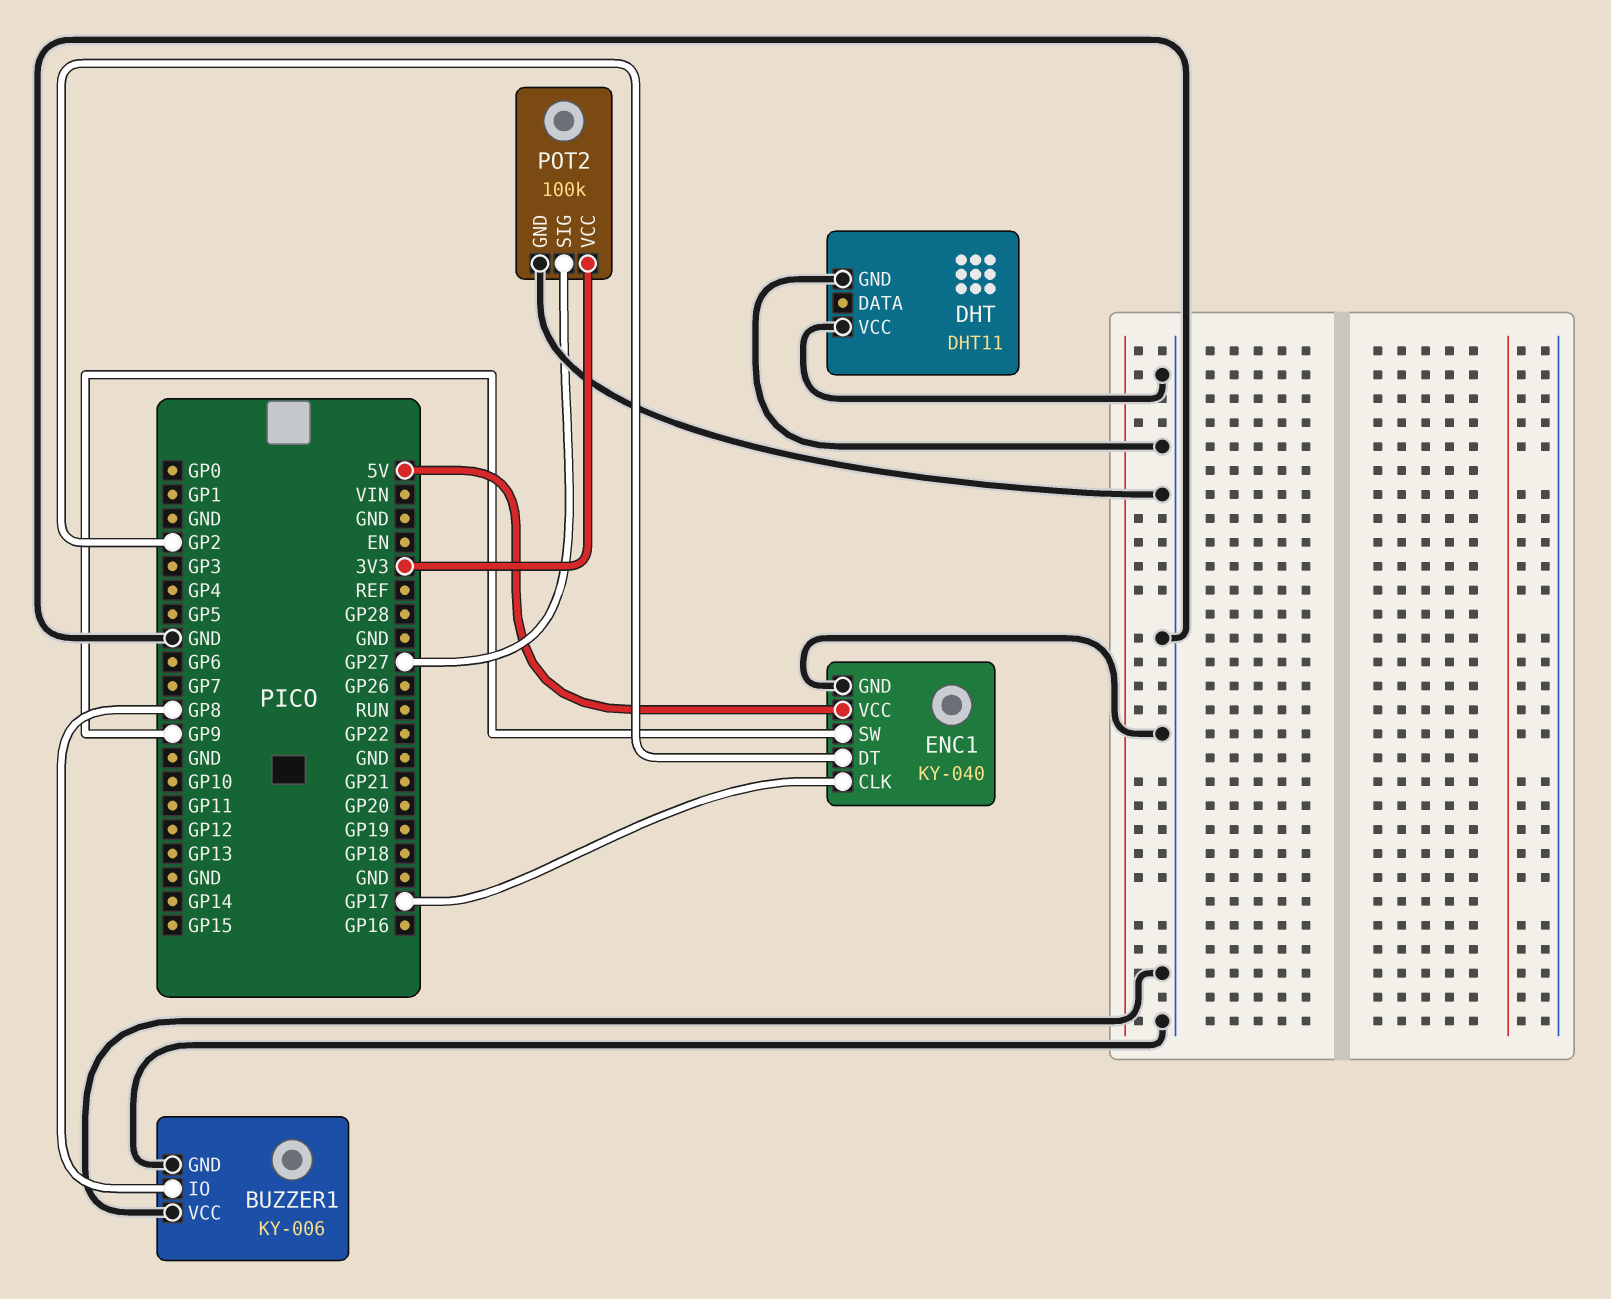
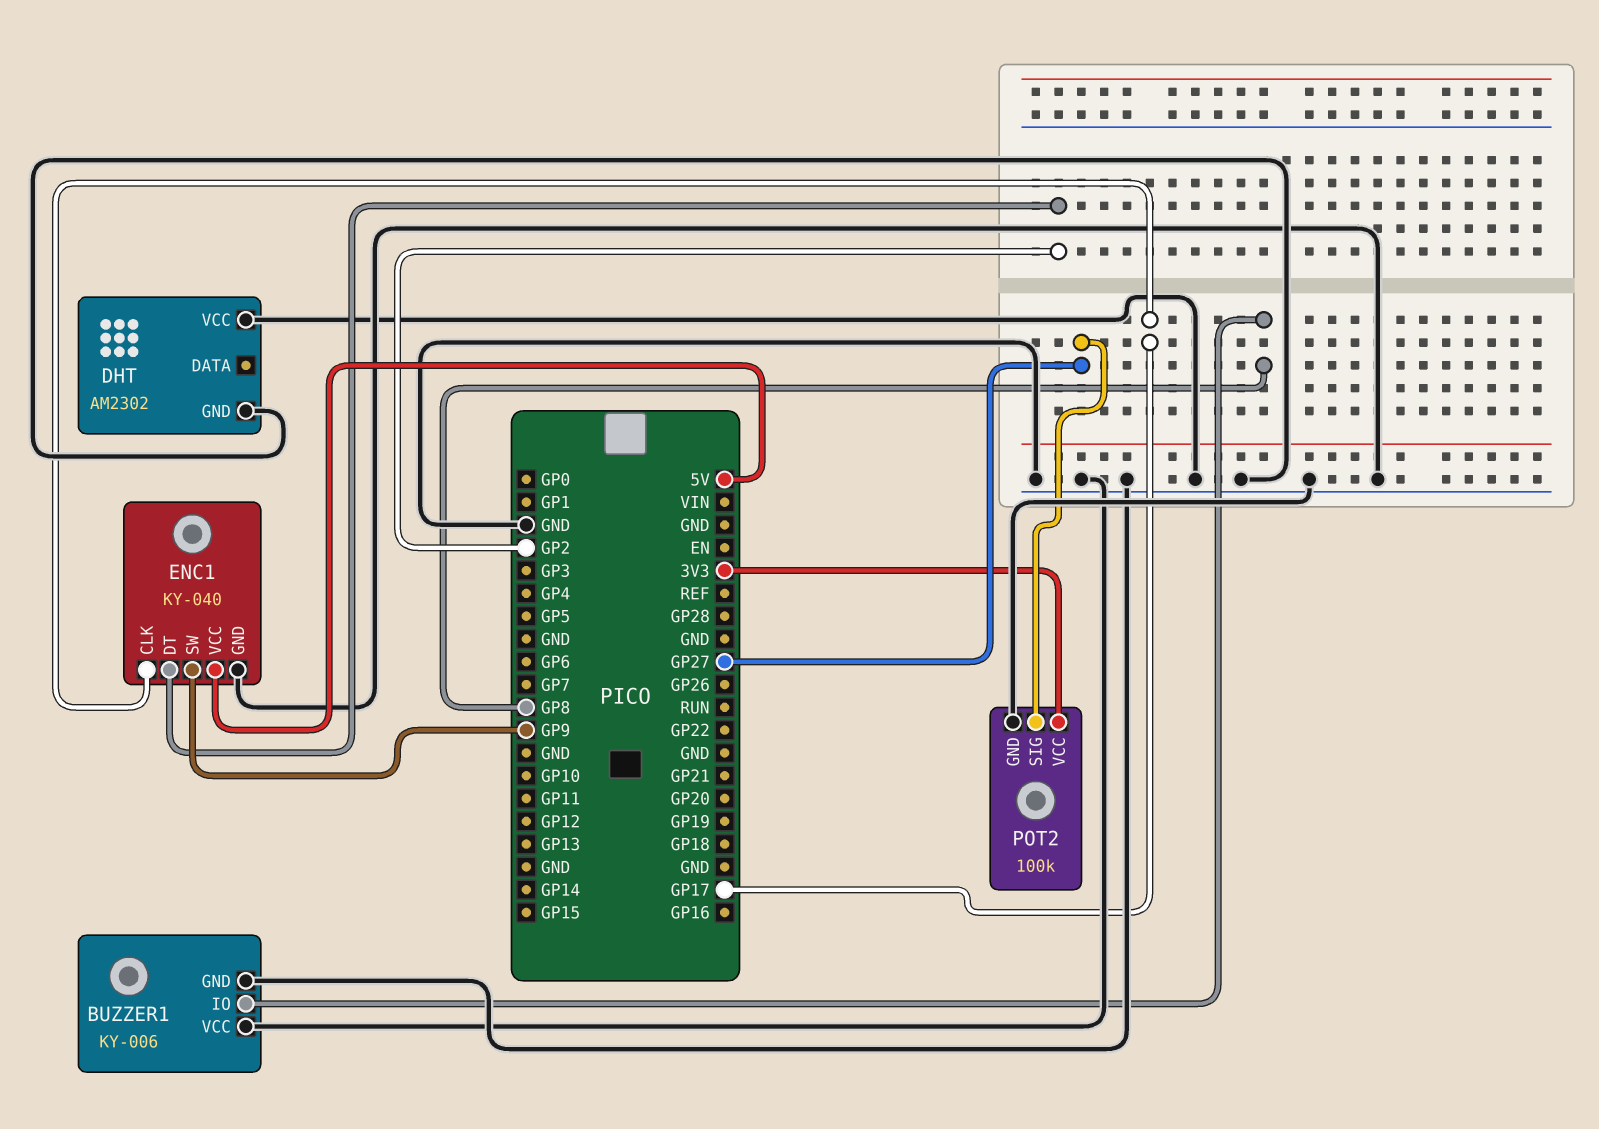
DHT: DHT11 -> AM2302

